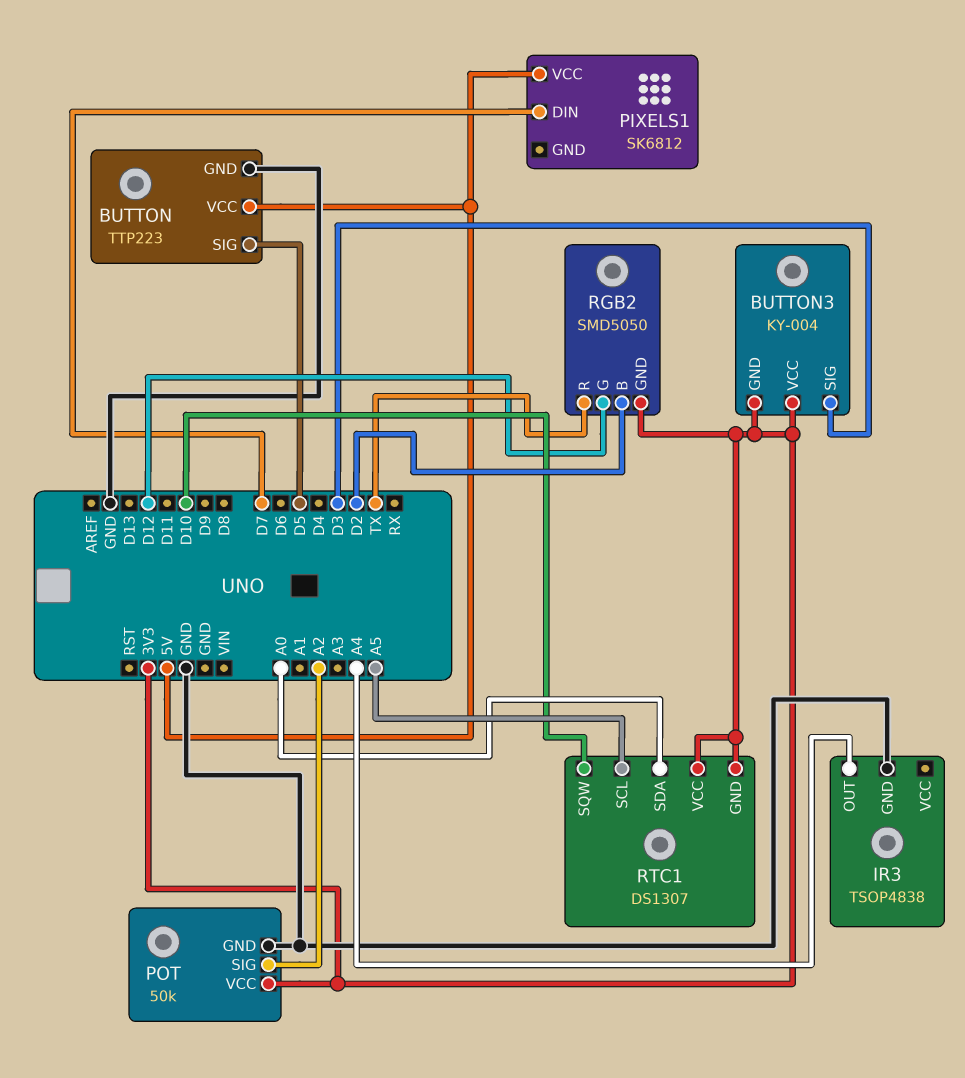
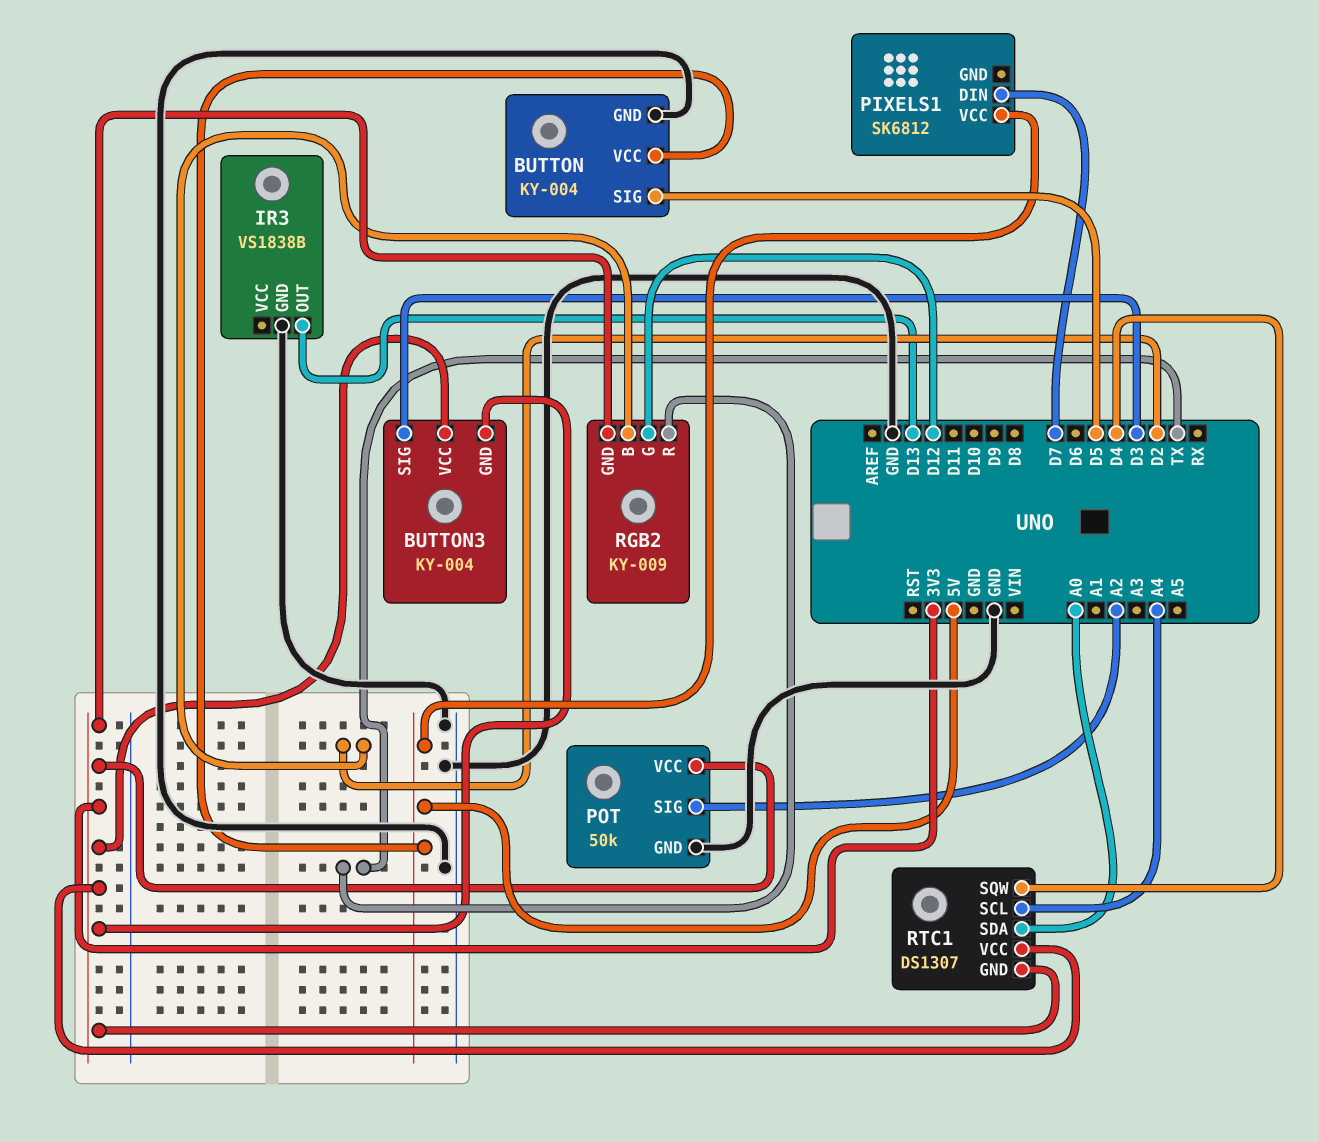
BUTTON: TTP223 -> KY-004
IR3: TSOP4838 -> VS1838B
IR3 pin OUT: A4 -> D13
RGB2: SMD5050 -> KY-009
RTC1 pin SCL: A5 -> A4
RTC1 pin SQW: D10 -> D4

